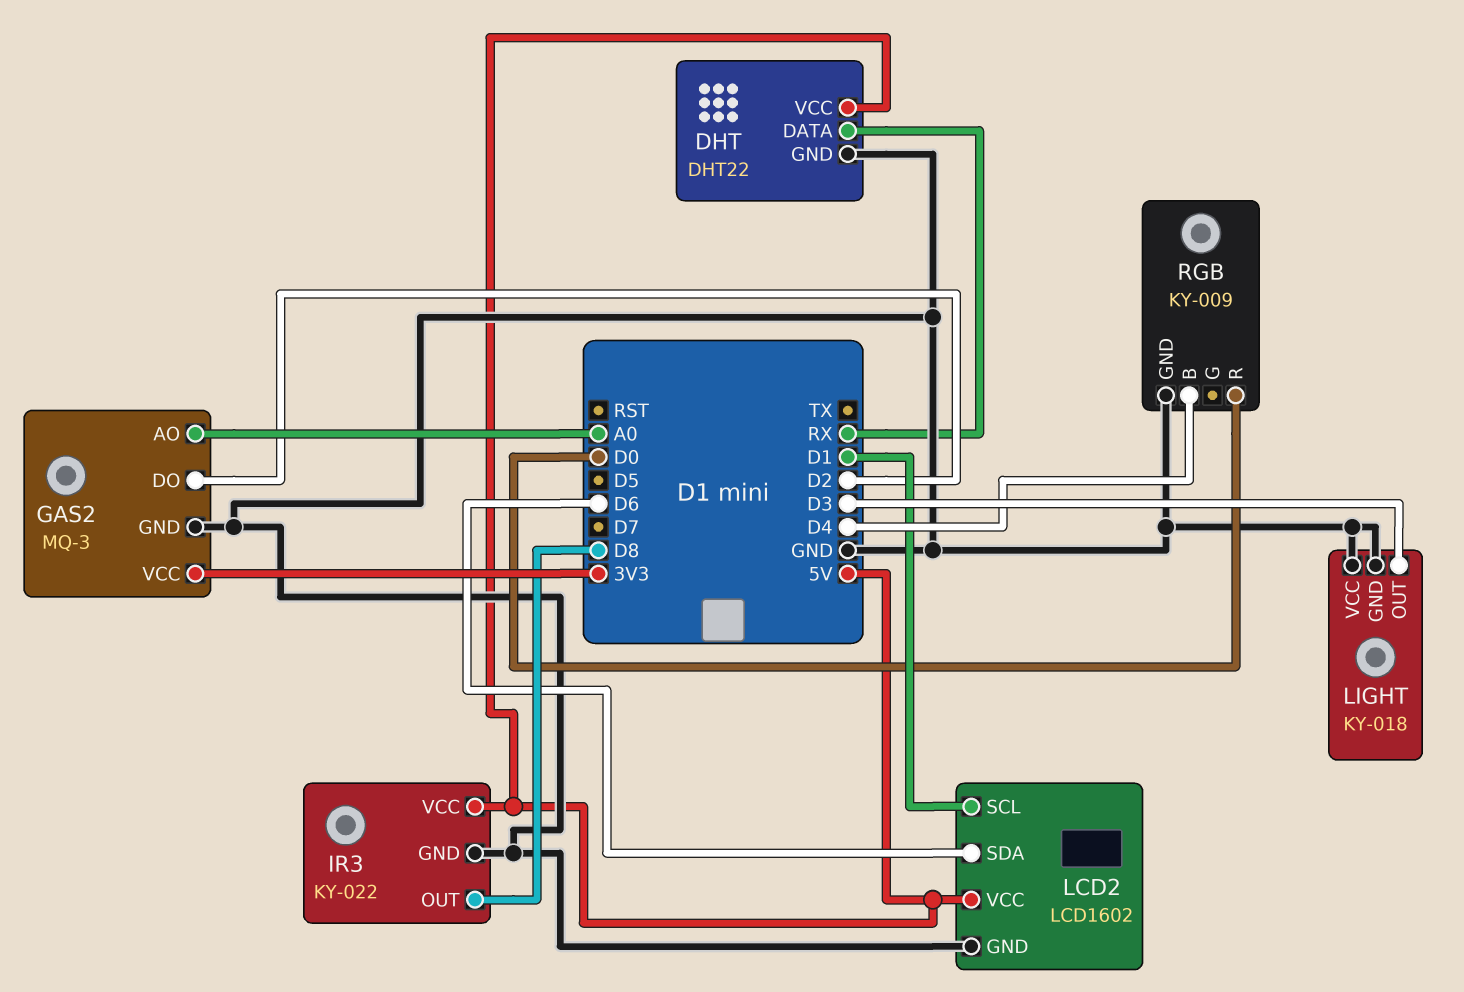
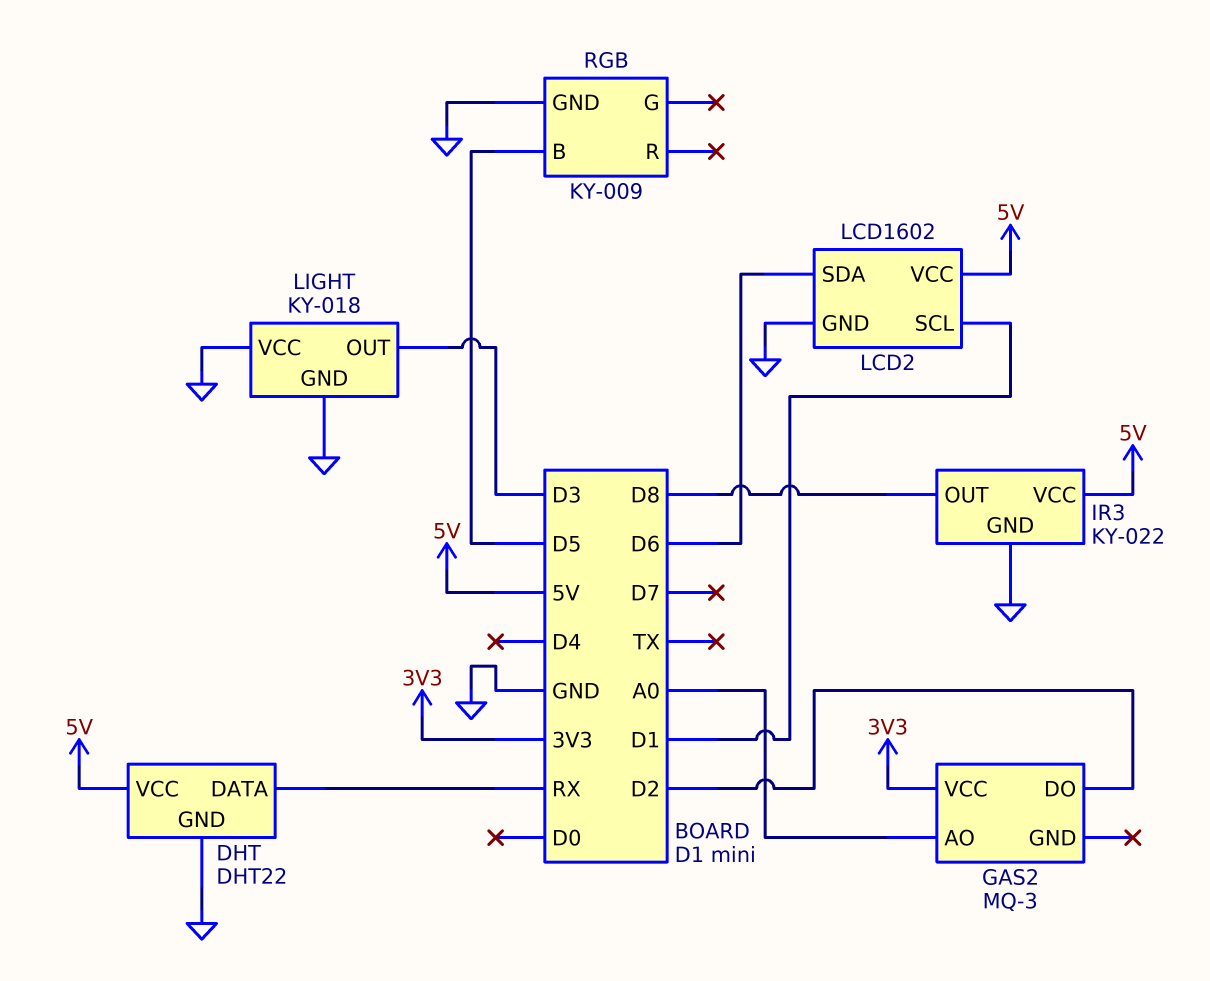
GAS2 pin GND: GND -> none
RGB pin B: D4 -> D5
RGB pin R: D0 -> none

